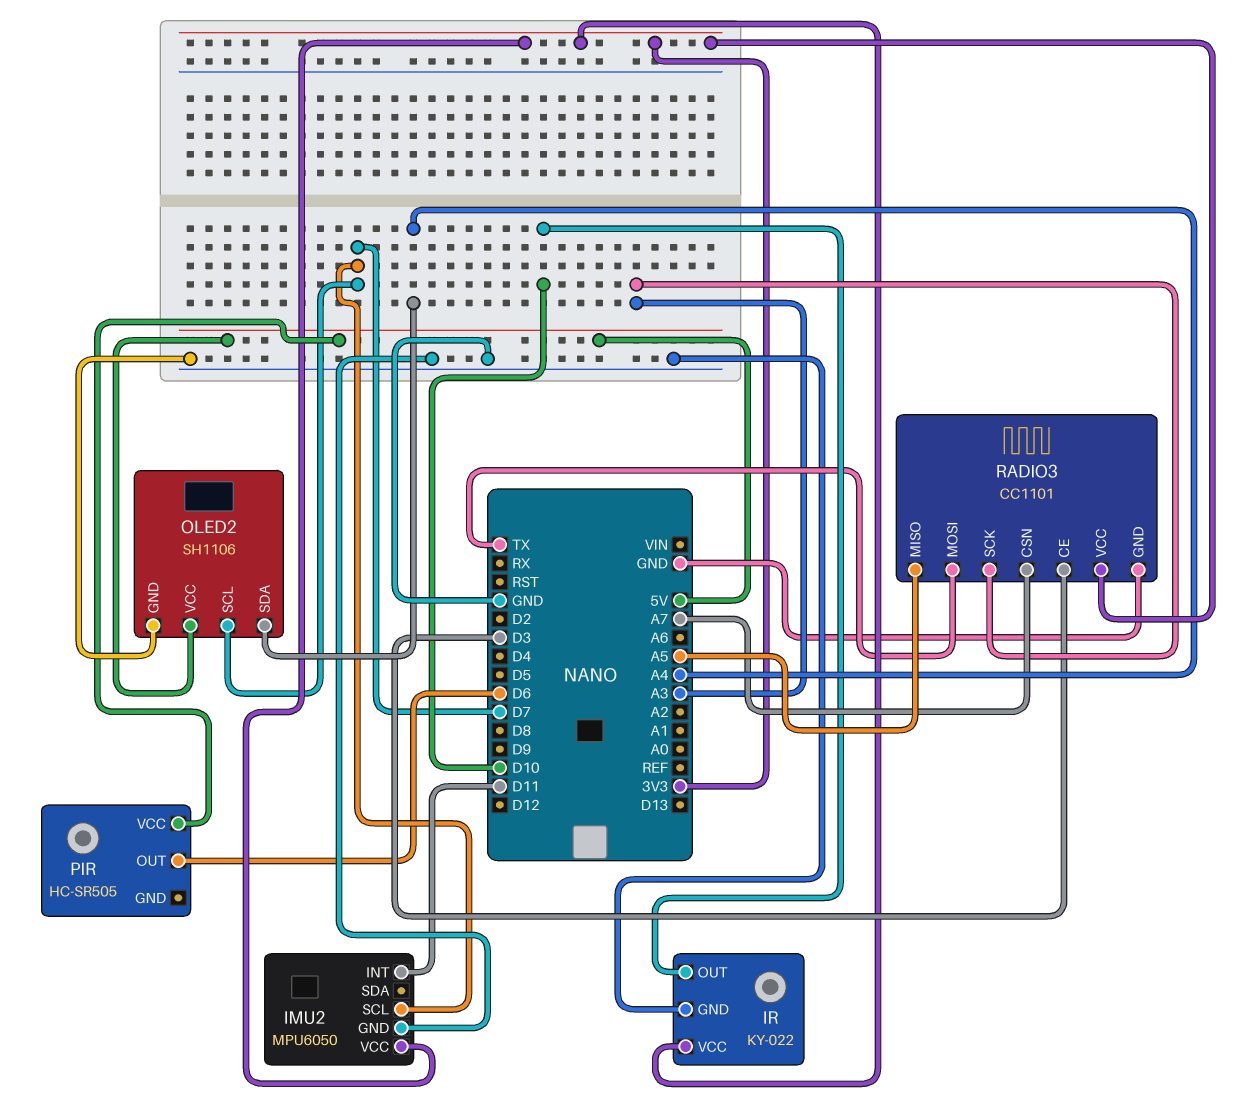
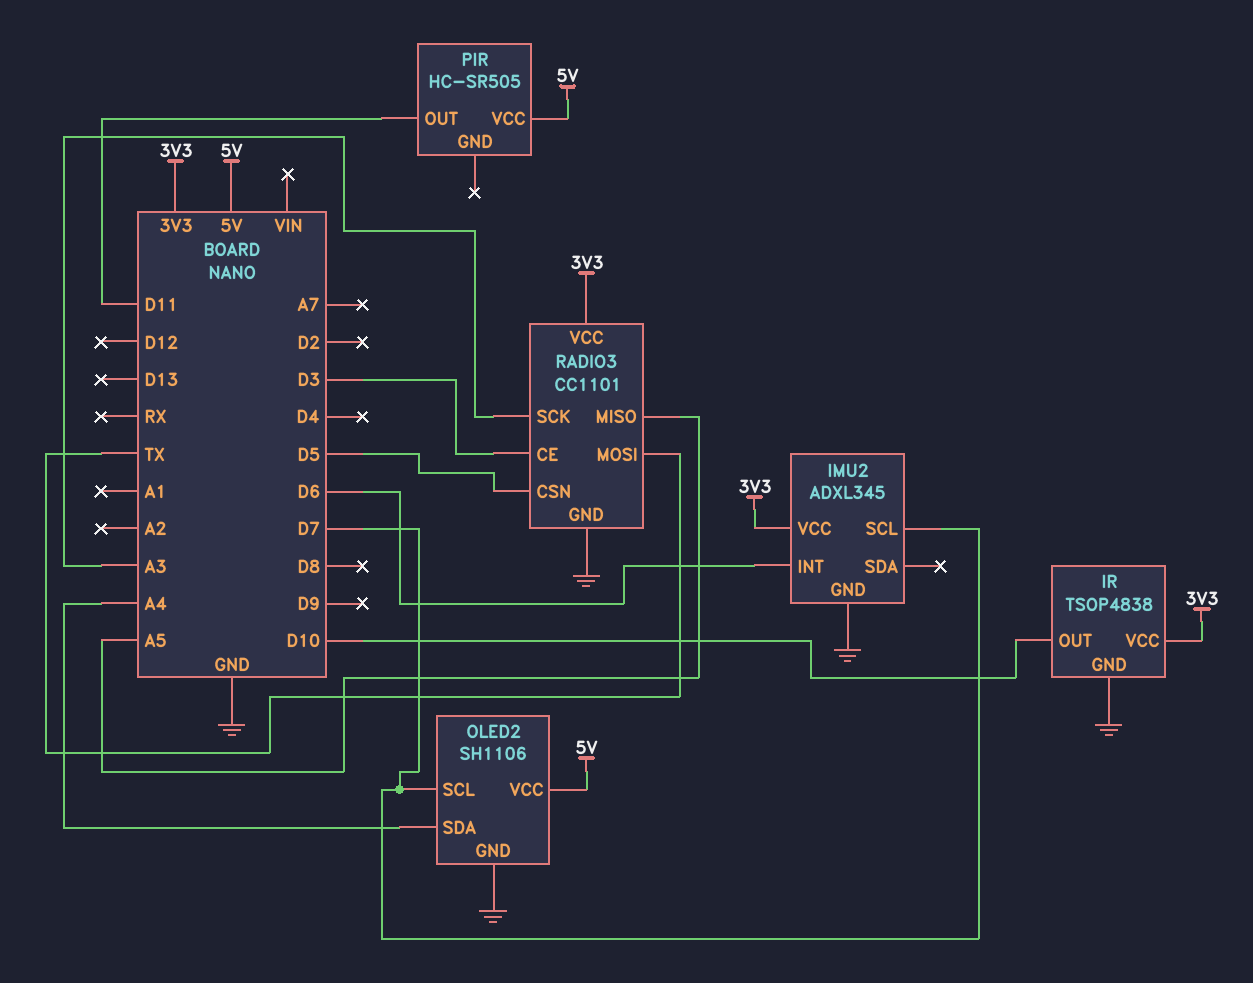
IMU2: MPU6050 -> ADXL345
IMU2 pin INT: D11 -> D6
IR: KY-022 -> TSOP4838
PIR pin OUT: D6 -> D11
RADIO3 pin CSN: A7 -> D5

